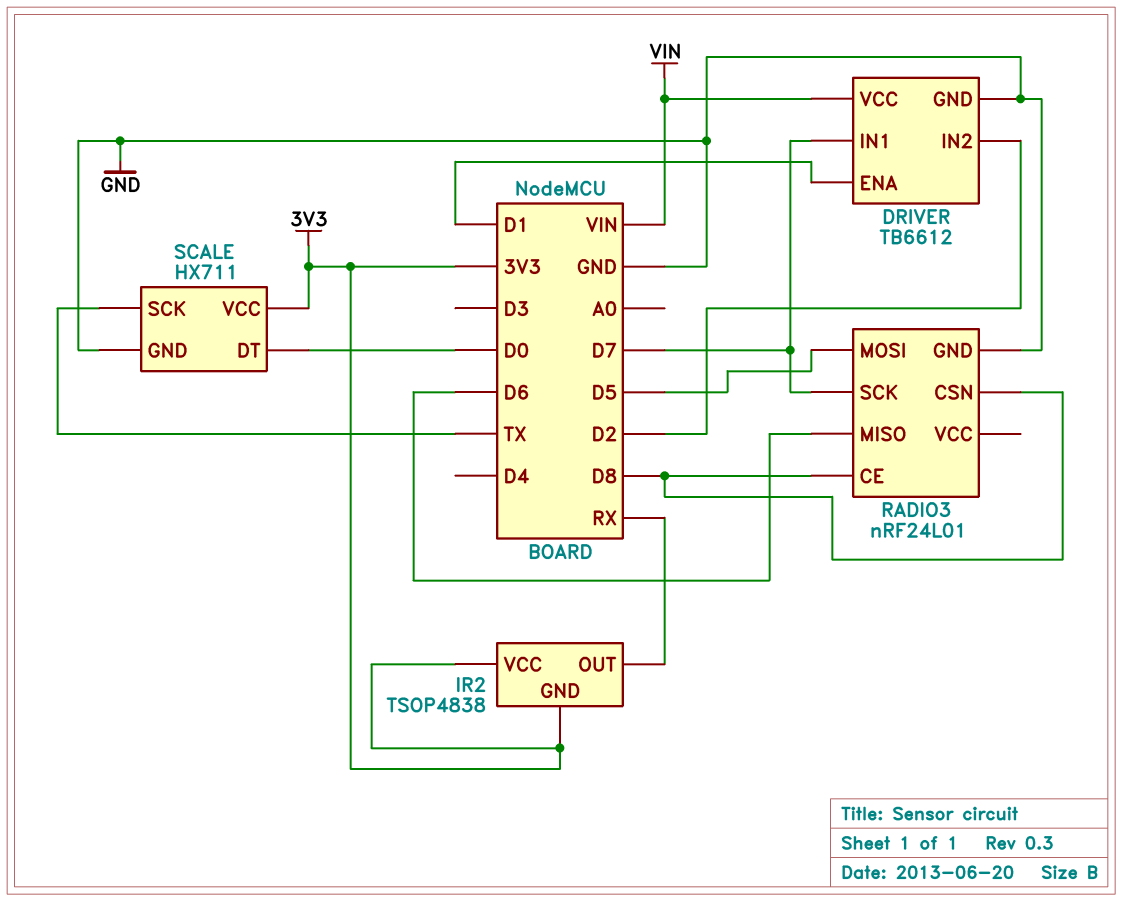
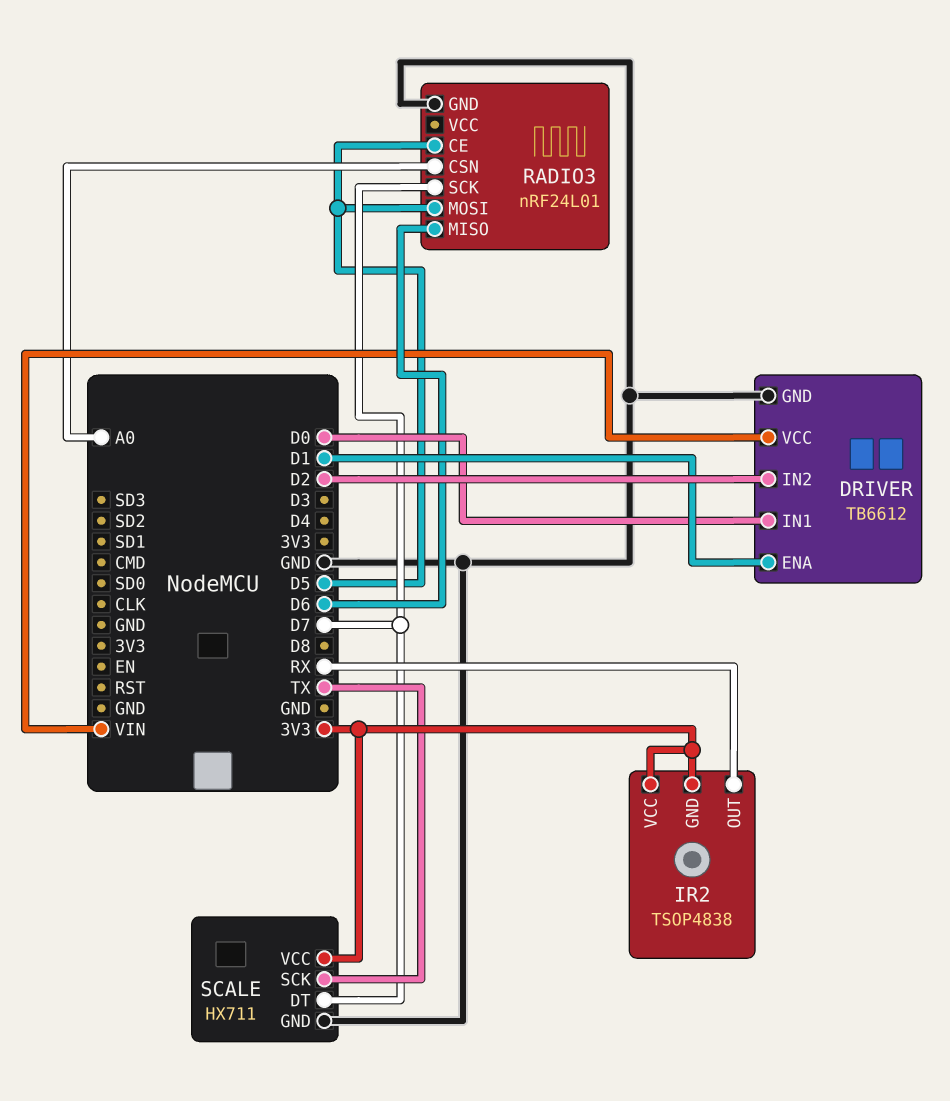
DRIVER pin IN1: D7 -> D0
RADIO3 pin CE: D8 -> D5
RADIO3 pin CSN: D8 -> A0
SCALE pin DT: D0 -> D7

